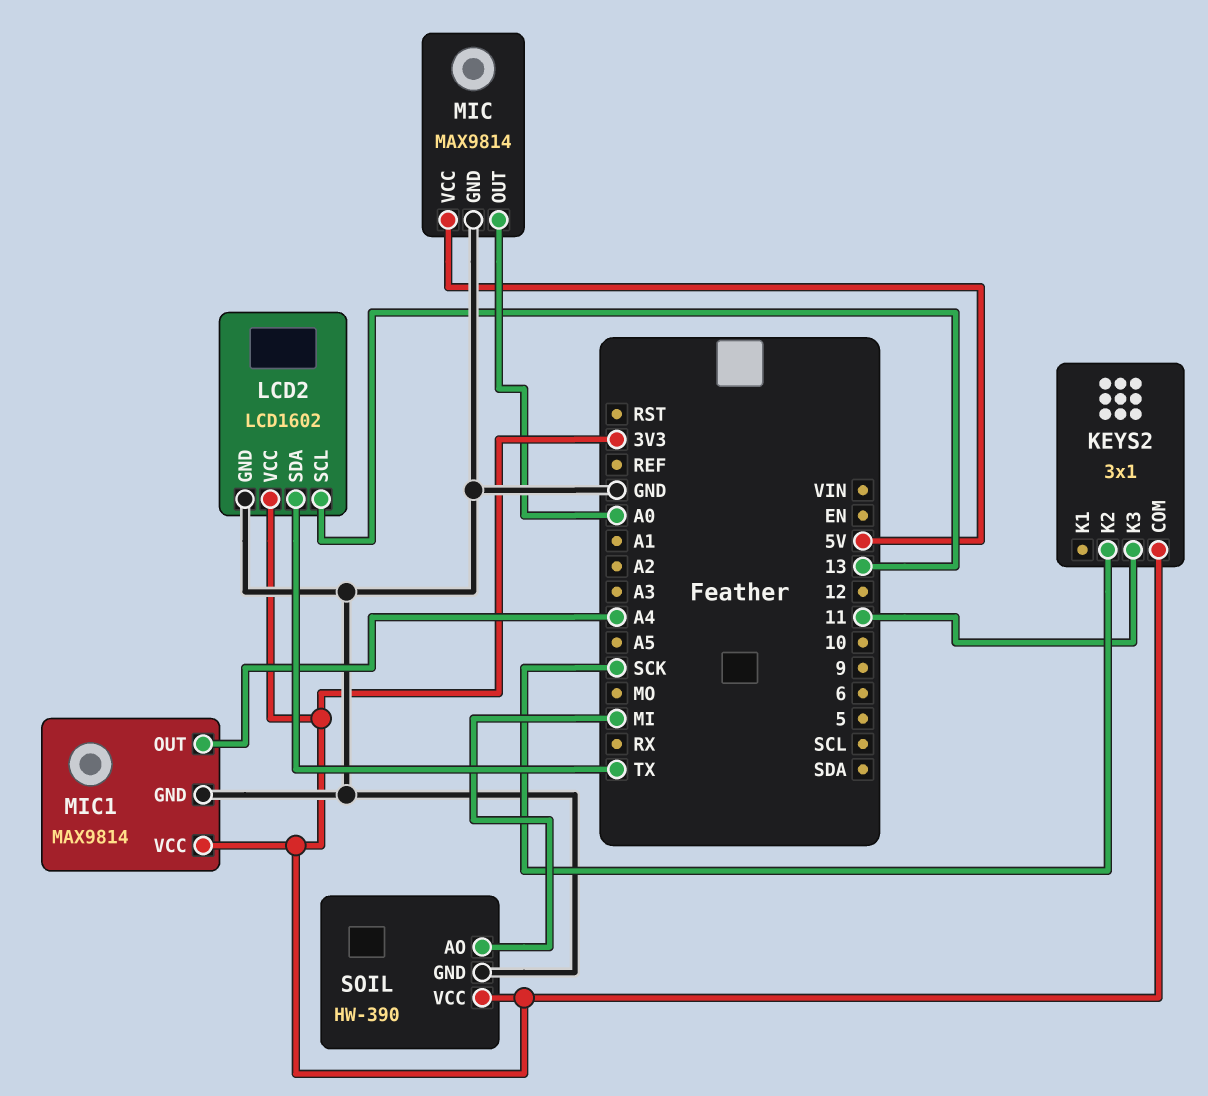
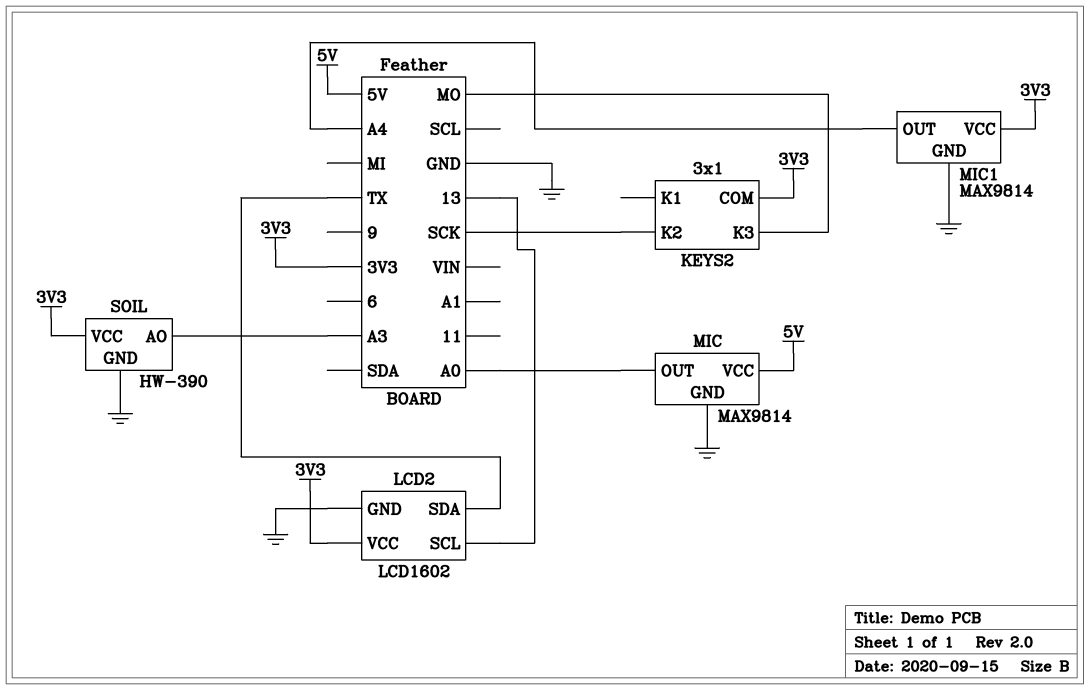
KEYS2 pin K3: 11 -> MO
SOIL pin AO: MI -> A3

